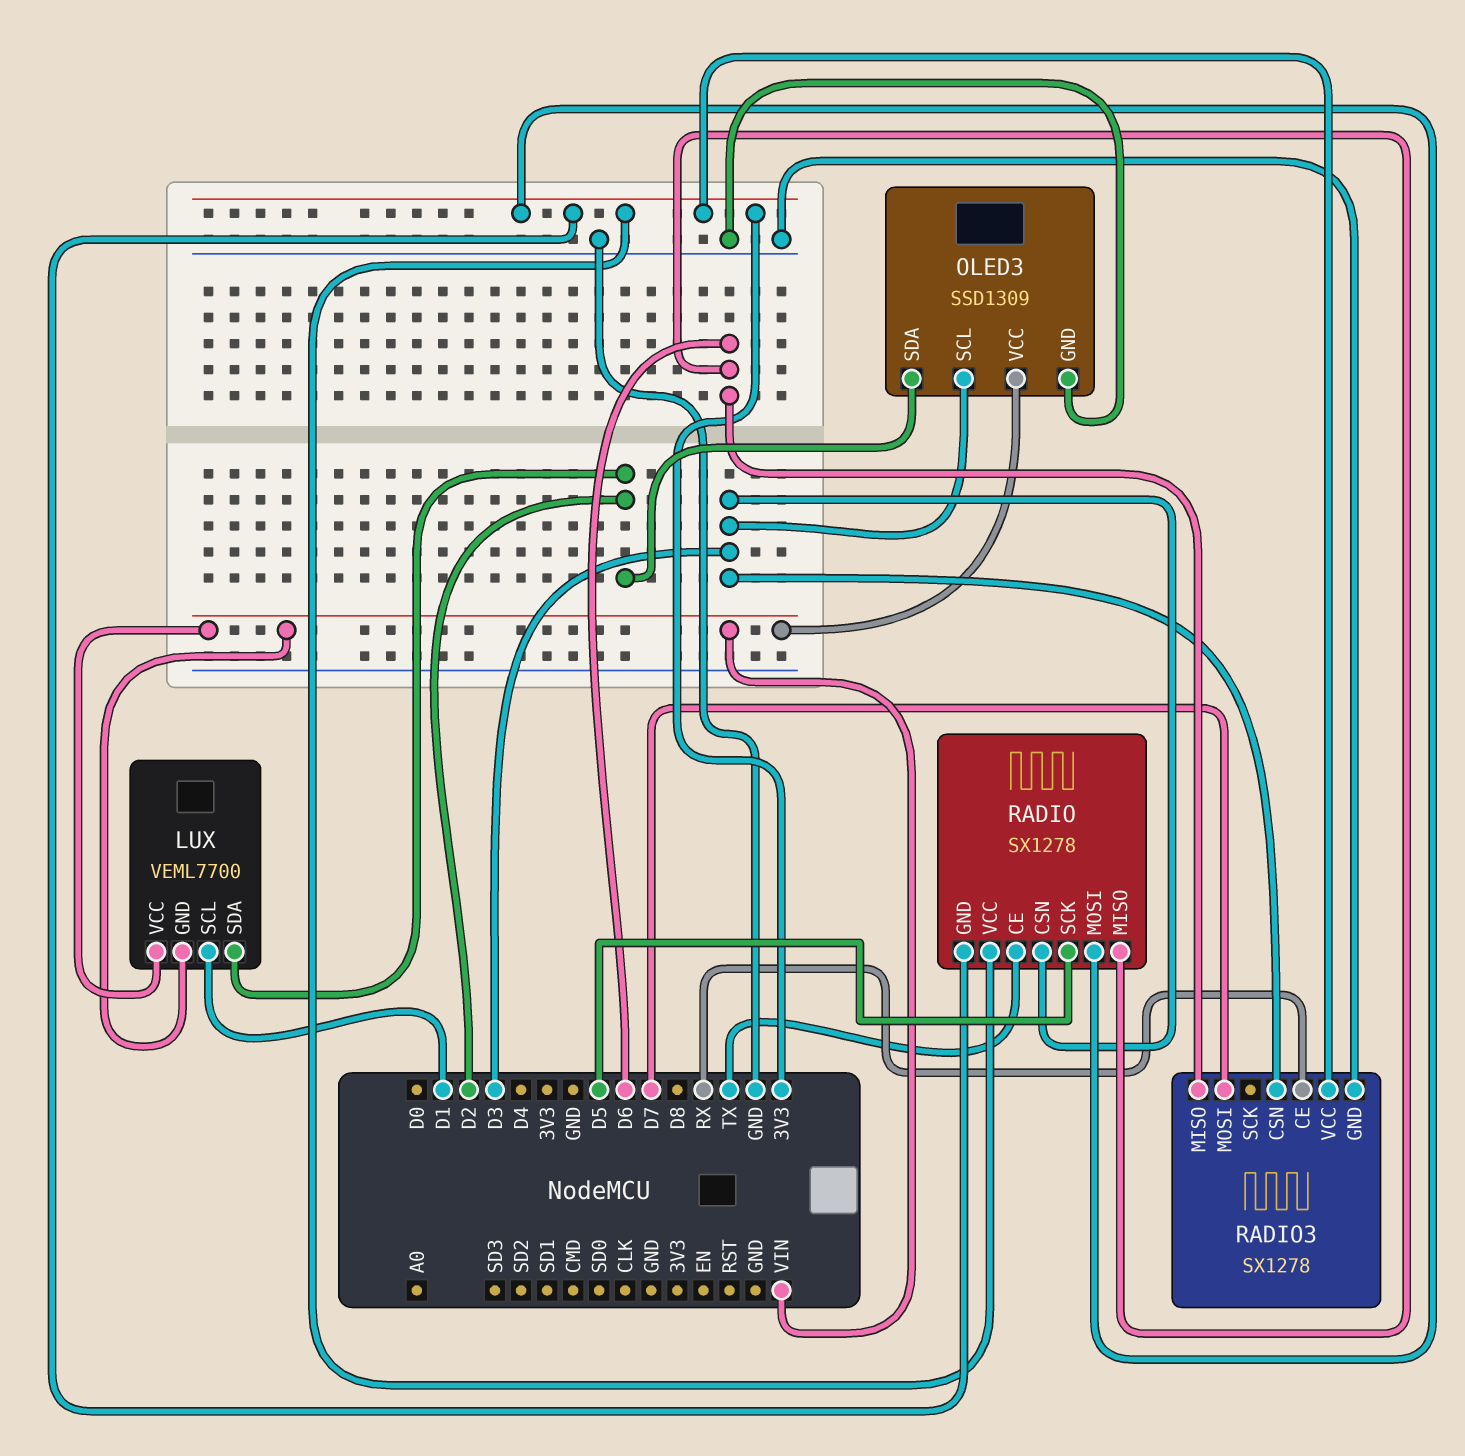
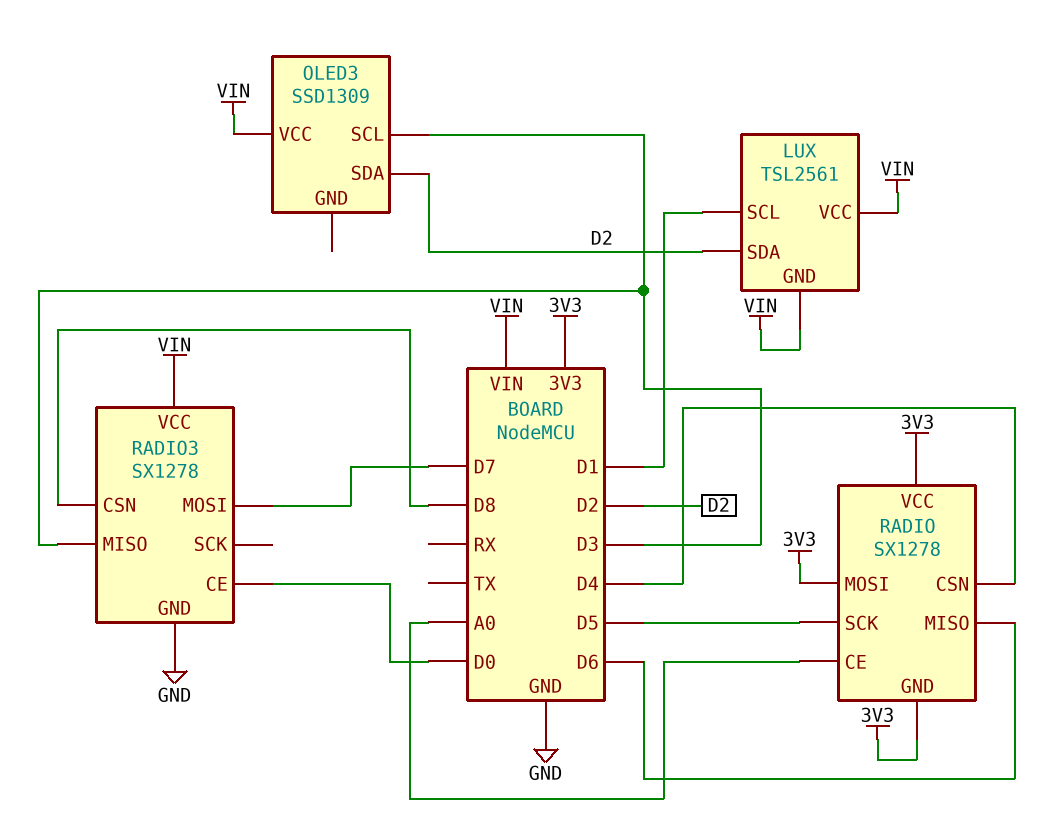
LUX: VEML7700 -> TSL2561
OLED3 pin GND: GND -> none
RADIO pin CE: TX -> A0
RADIO pin CSN: D3 -> D4
RADIO3 pin CE: RX -> D0
RADIO3 pin CSN: D3 -> D8
RADIO3 pin MISO: D6 -> D3
RADIO3 pin VCC: 3V3 -> VIN

